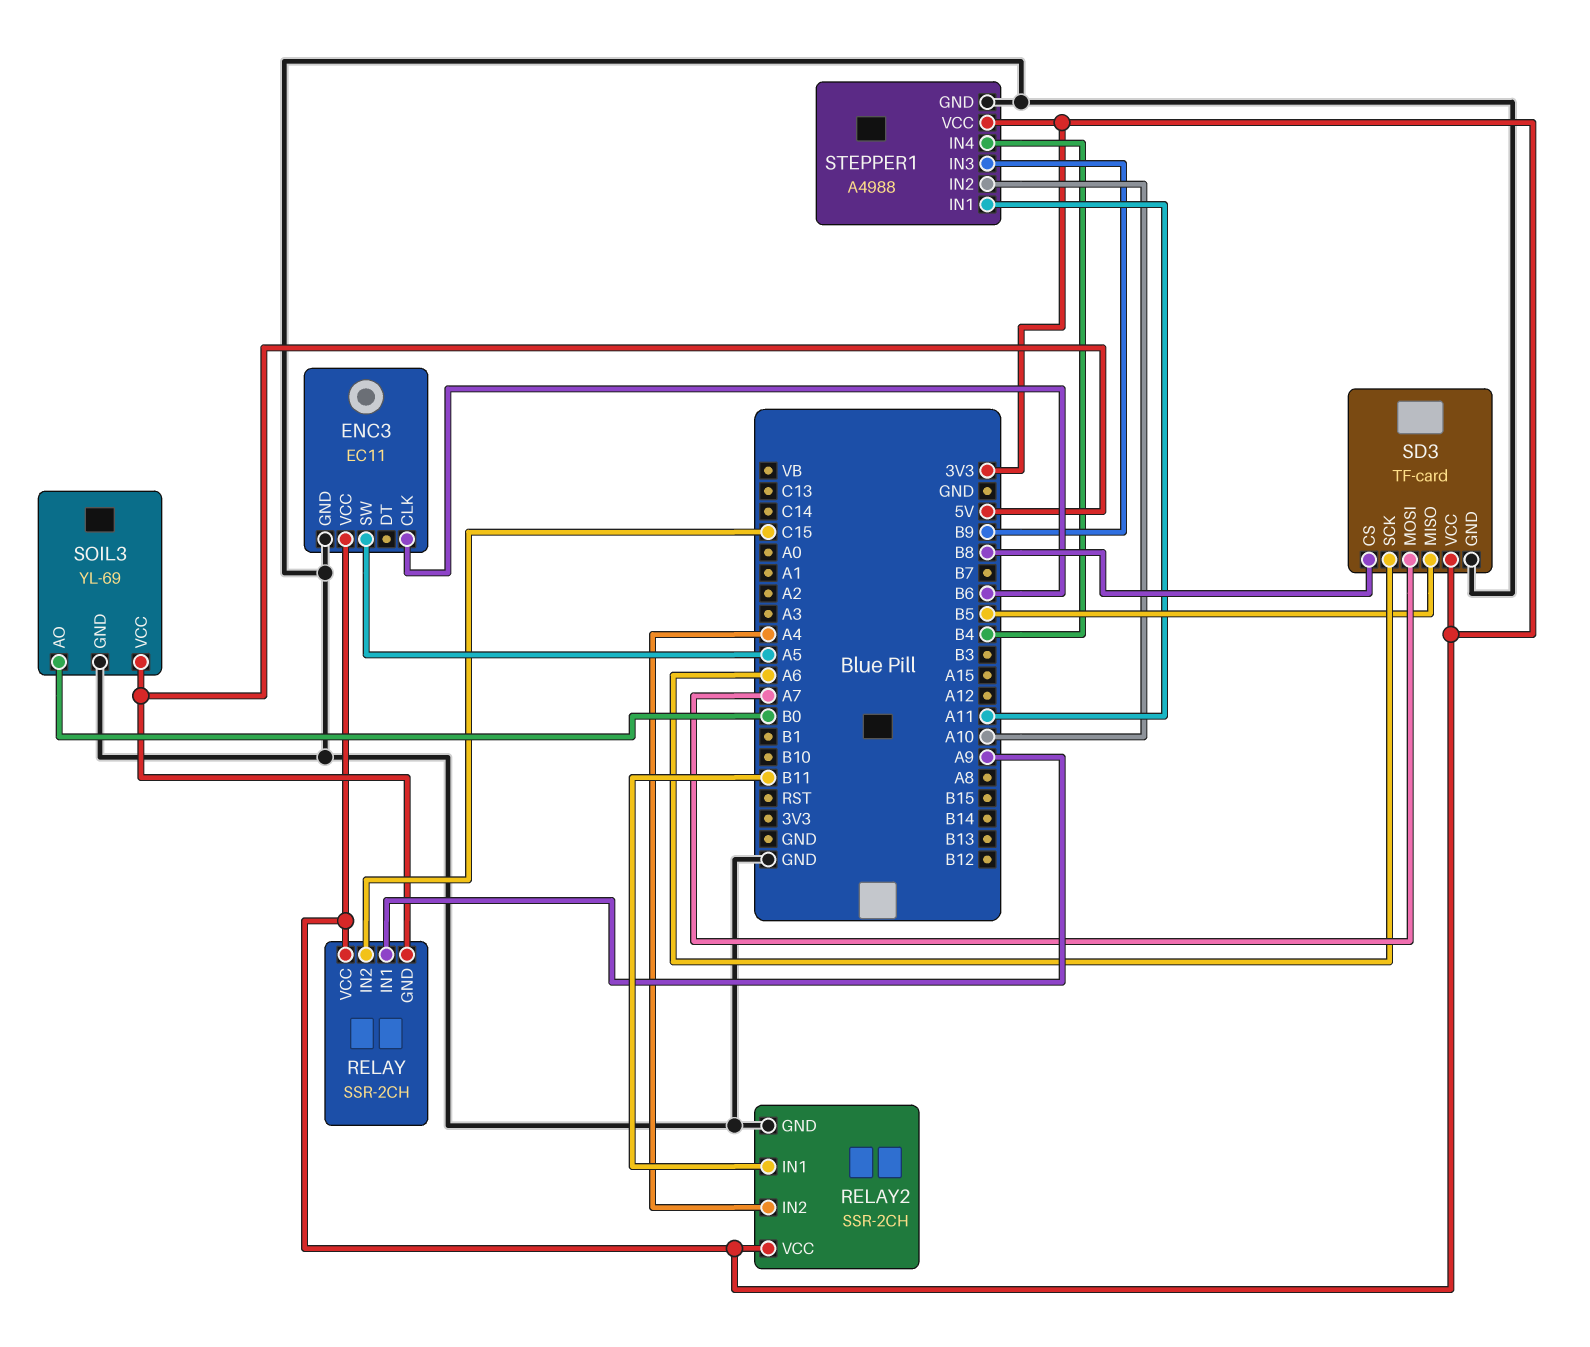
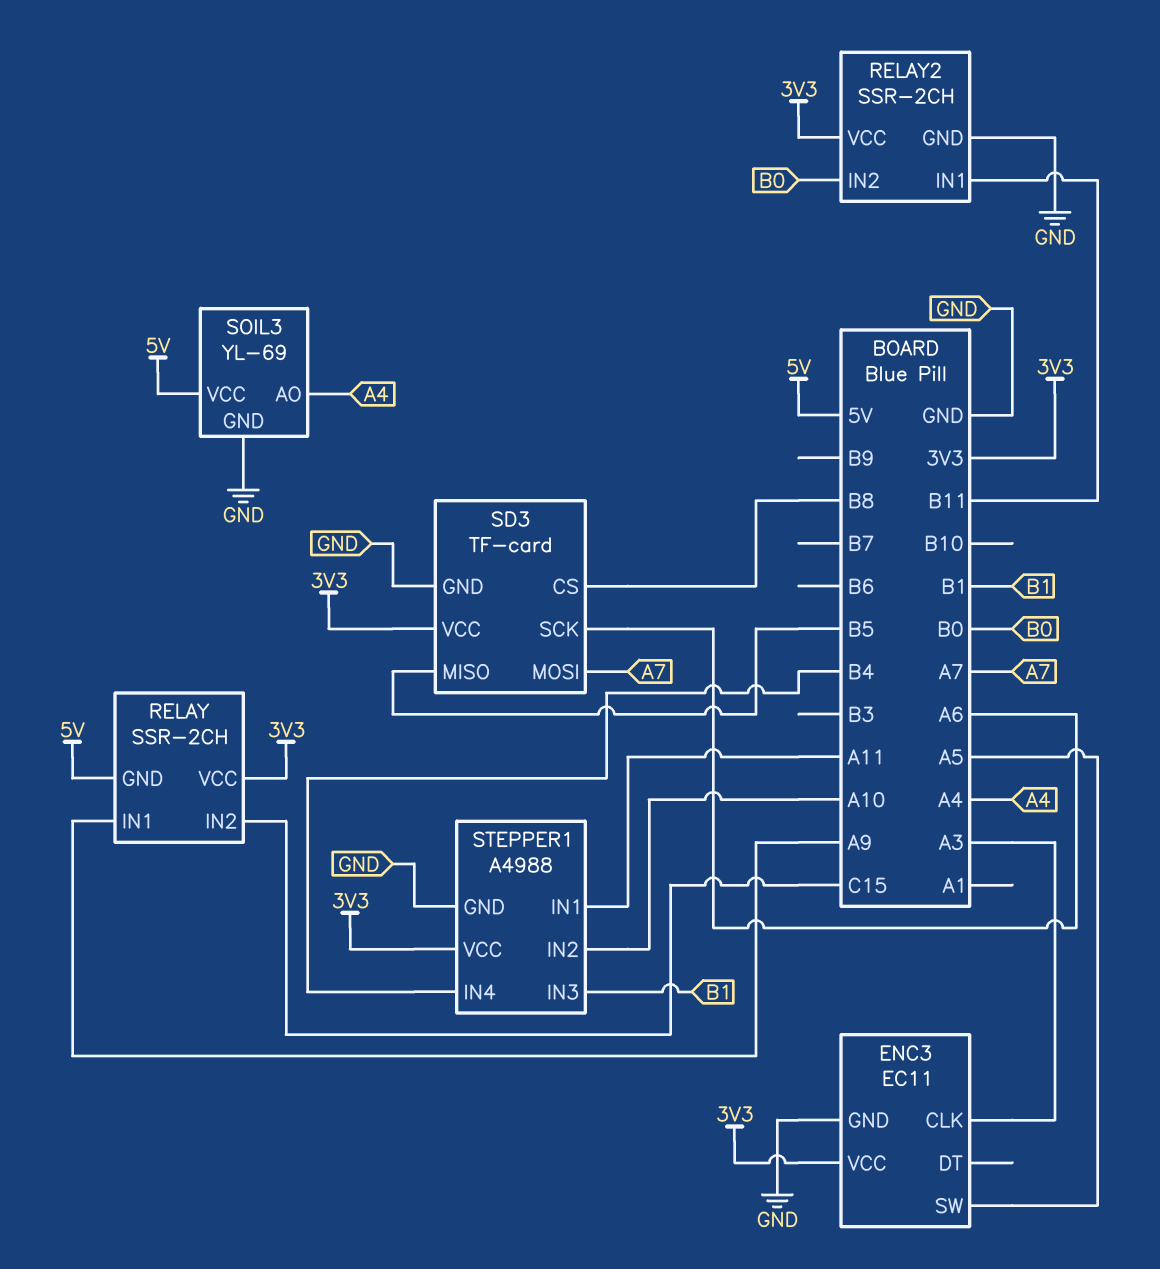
ENC3 pin CLK: B6 -> A3
RELAY2 pin IN2: A4 -> B0
SOIL3 pin AO: B0 -> A4
STEPPER1 pin IN3: B9 -> B1

